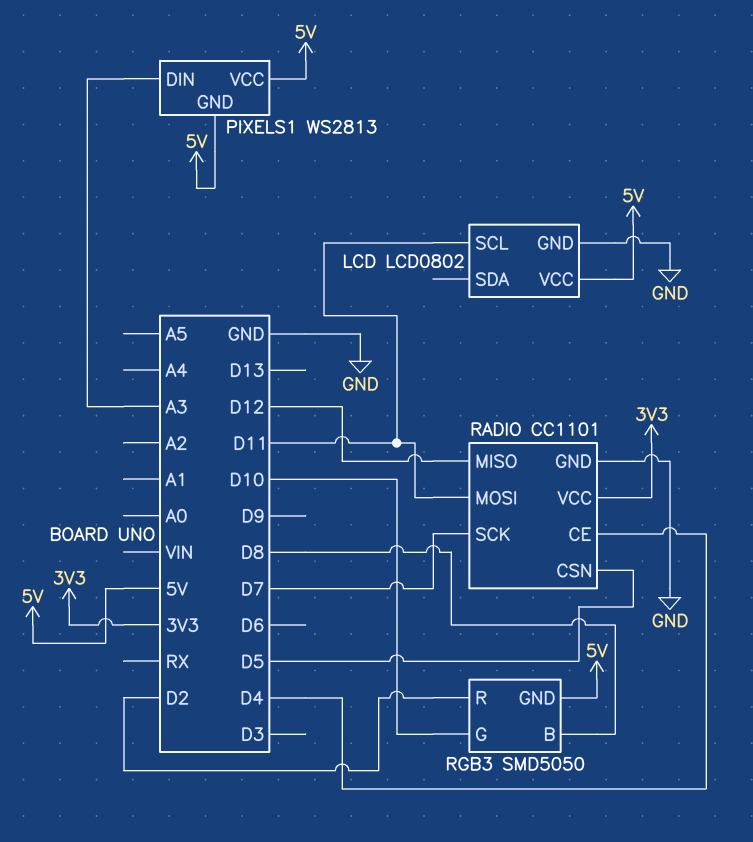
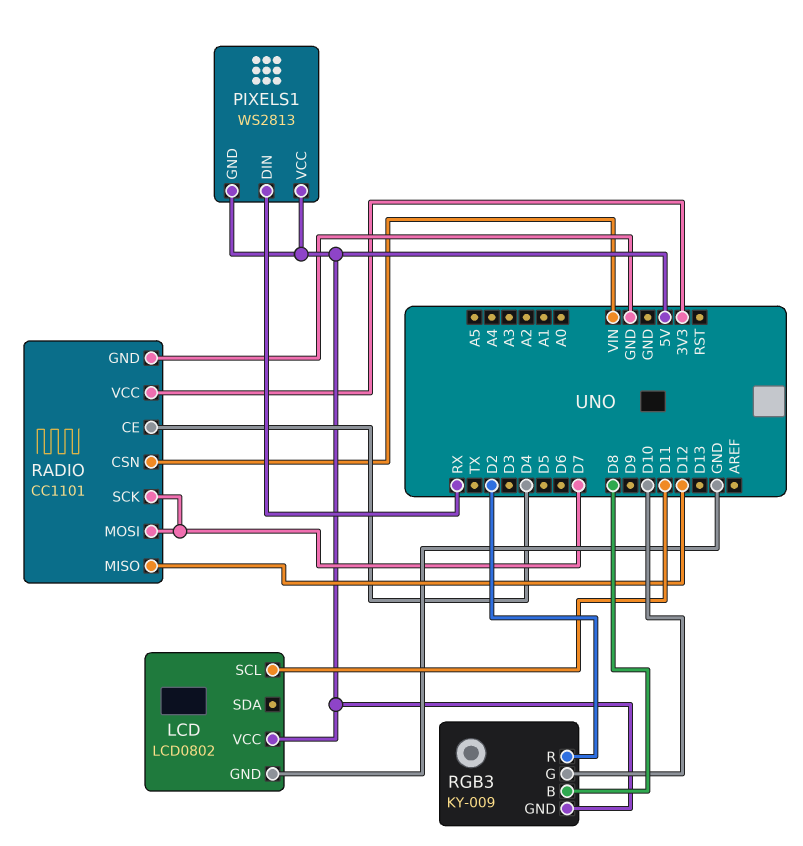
PIXELS1 pin DIN: A3 -> RX
RADIO pin CSN: D5 -> VIN
RADIO pin MOSI: D11 -> D7
RGB3: SMD5050 -> KY-009

